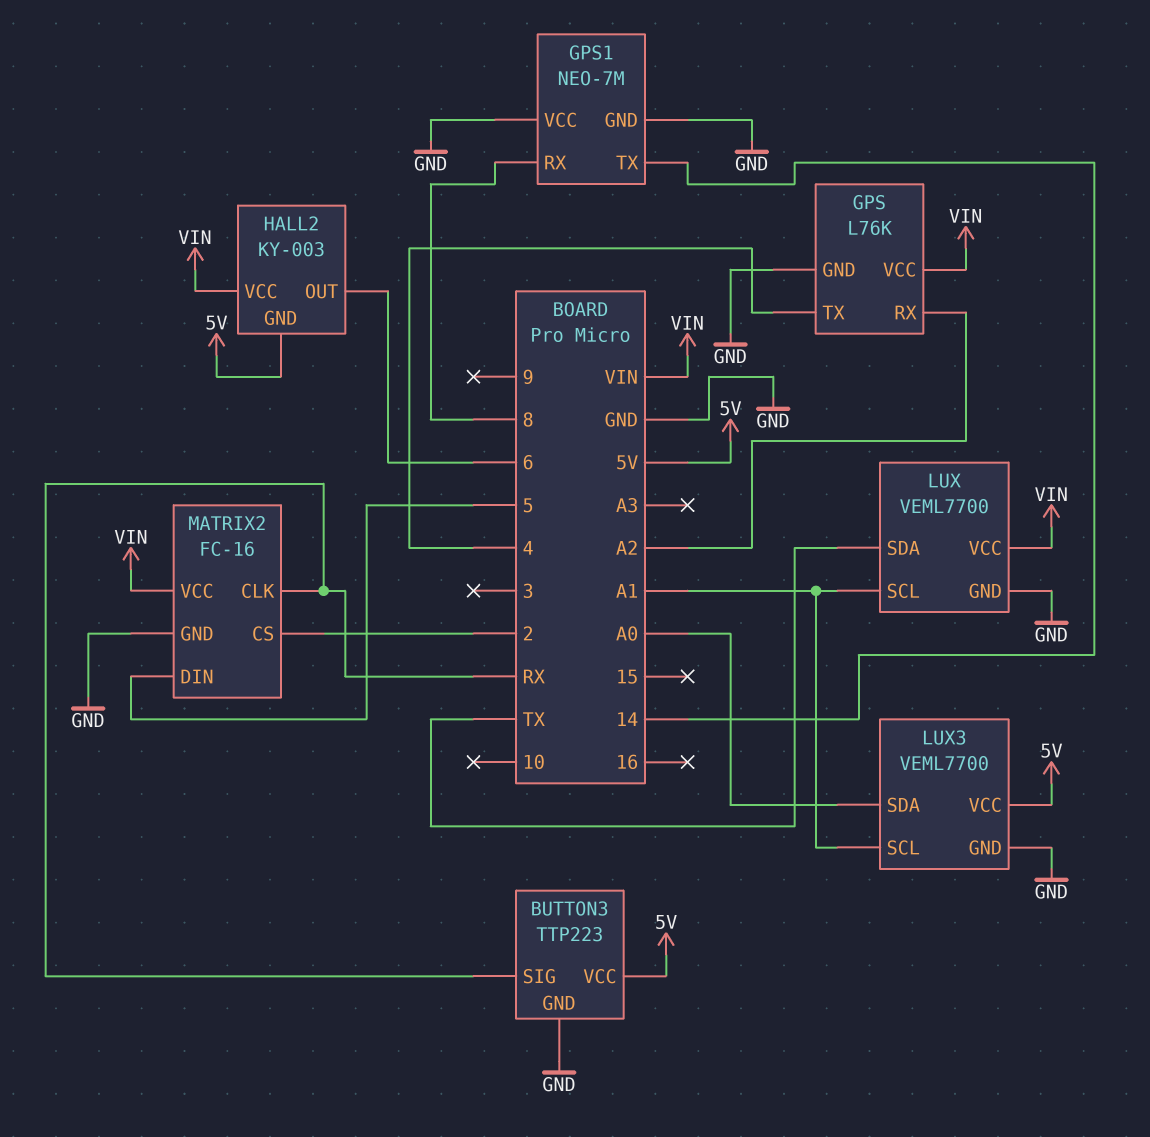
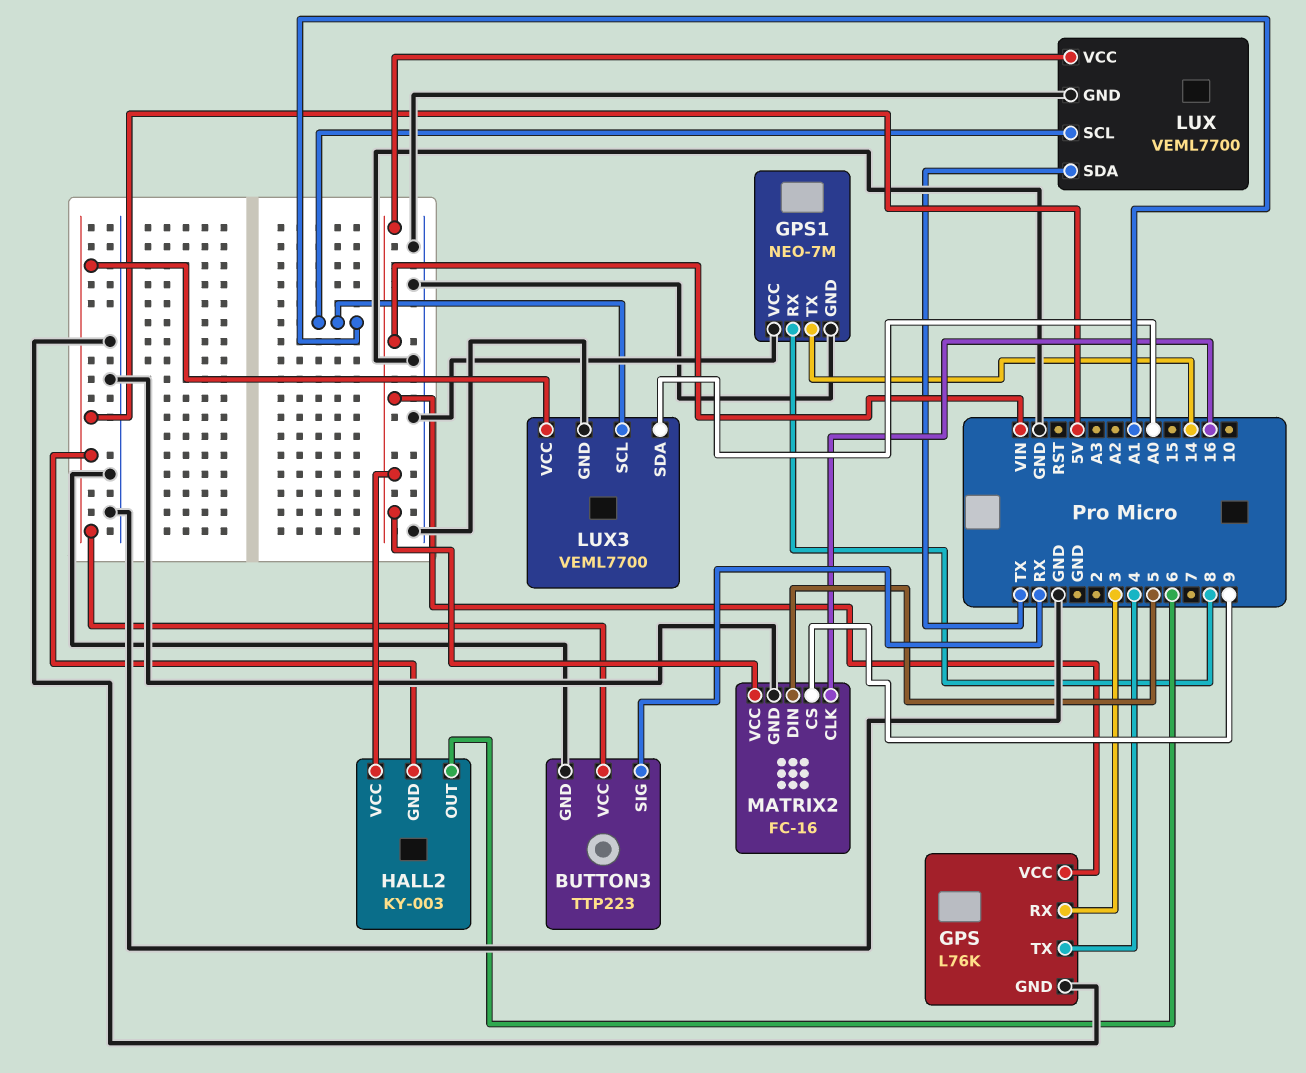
GPS pin RX: A2 -> 3
MATRIX2 pin CLK: RX -> 16
MATRIX2 pin CS: 2 -> 9

